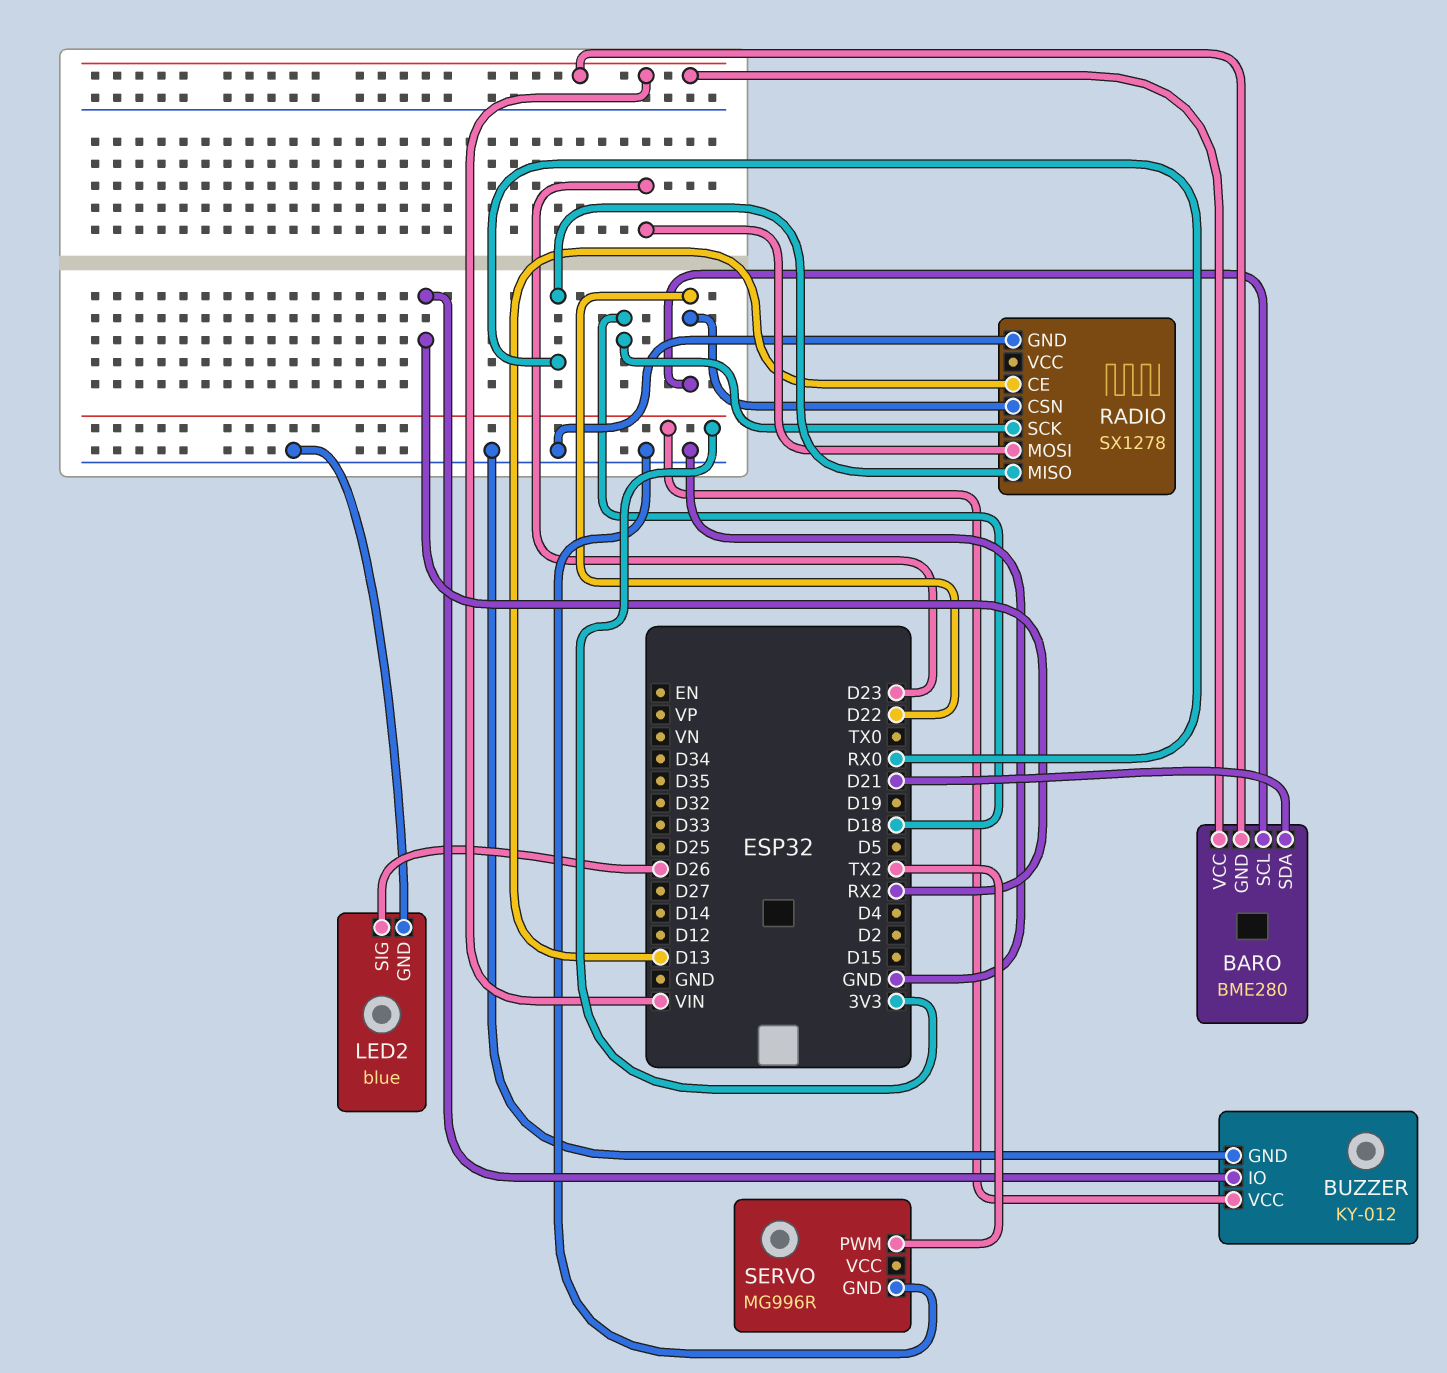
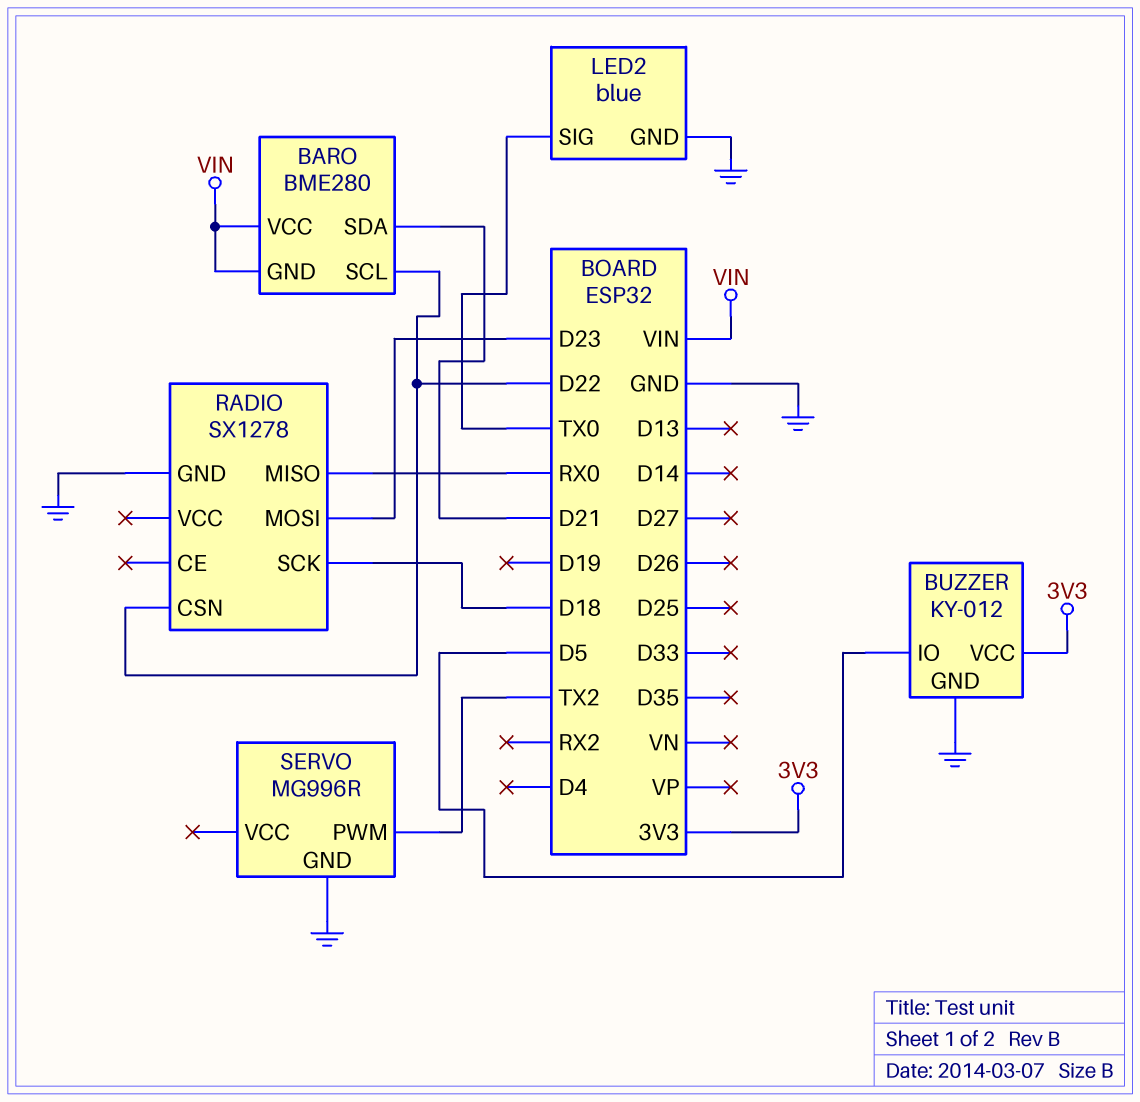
BUZZER pin IO: RX2 -> D5
LED2 pin SIG: D26 -> TX0
RADIO pin CE: D13 -> none

